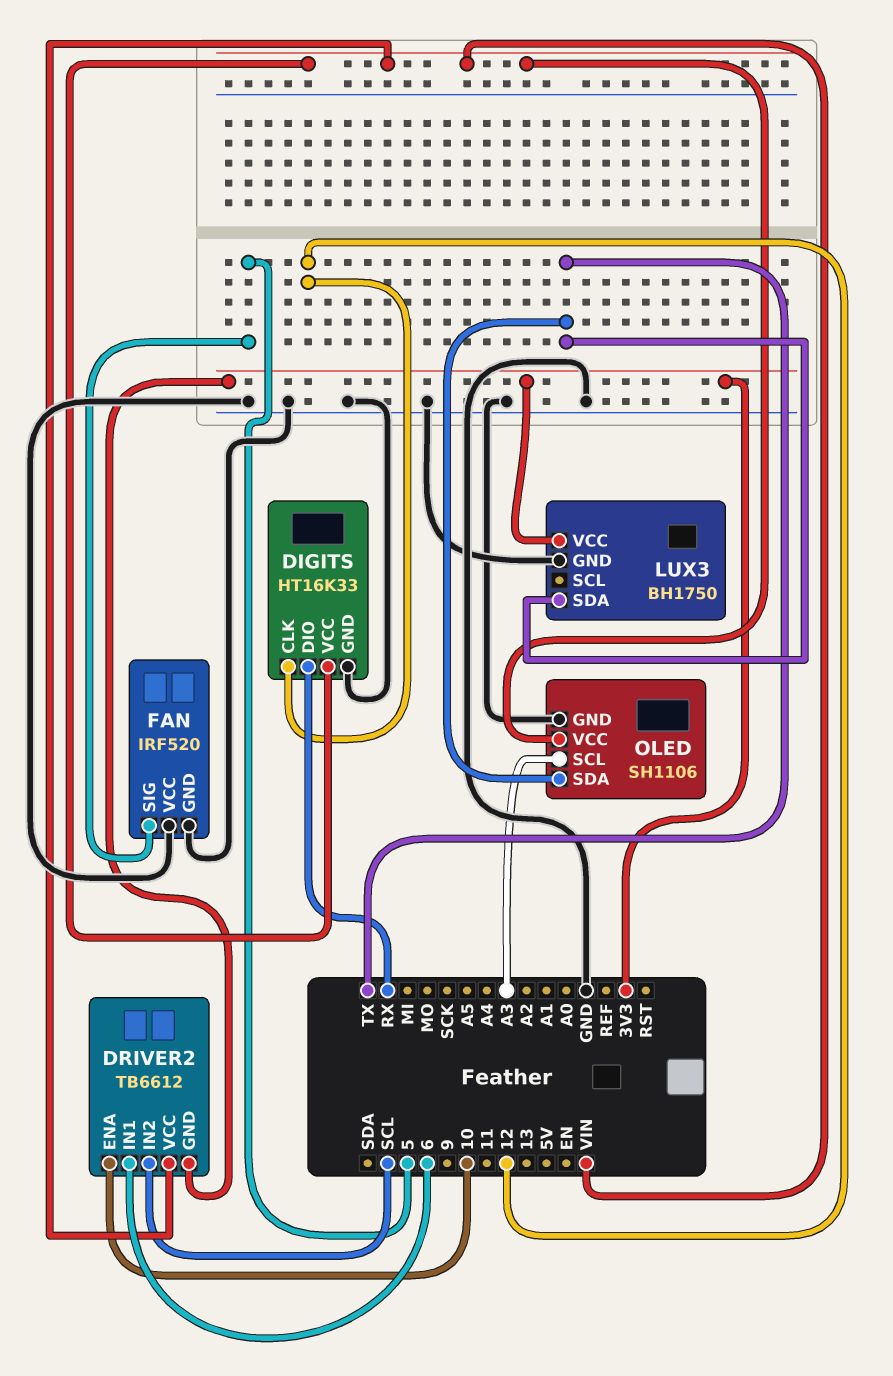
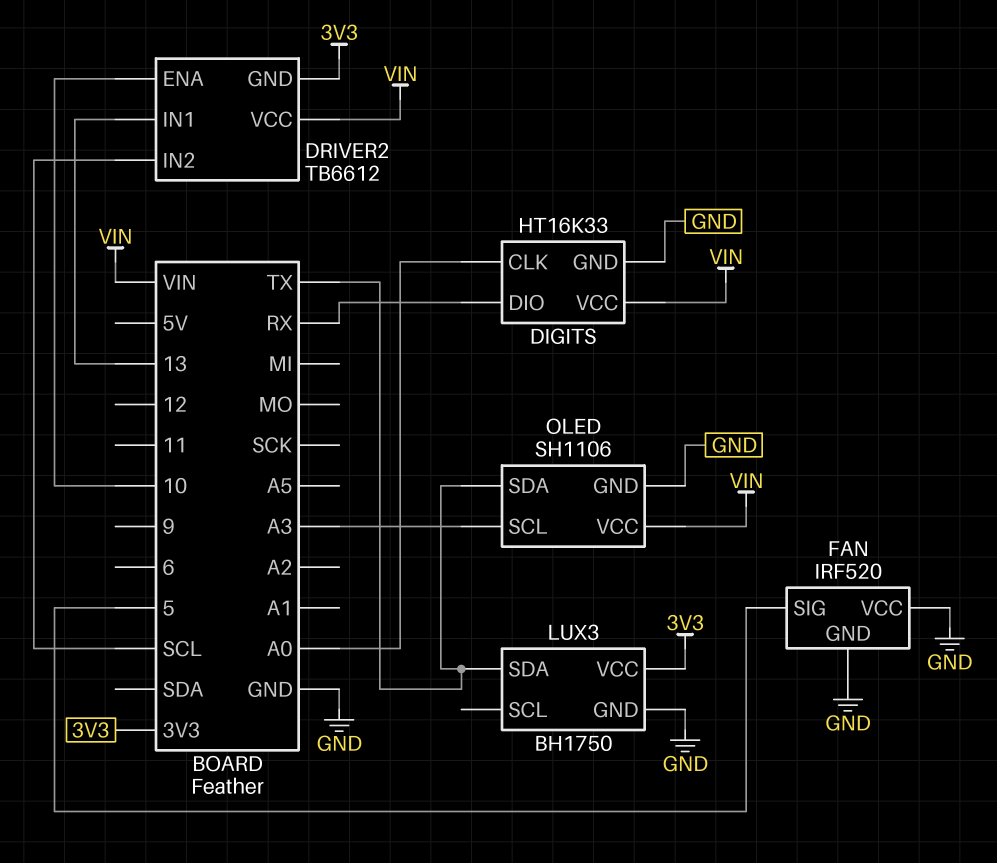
DIGITS pin CLK: 12 -> A0
DRIVER2 pin IN1: 6 -> 13

